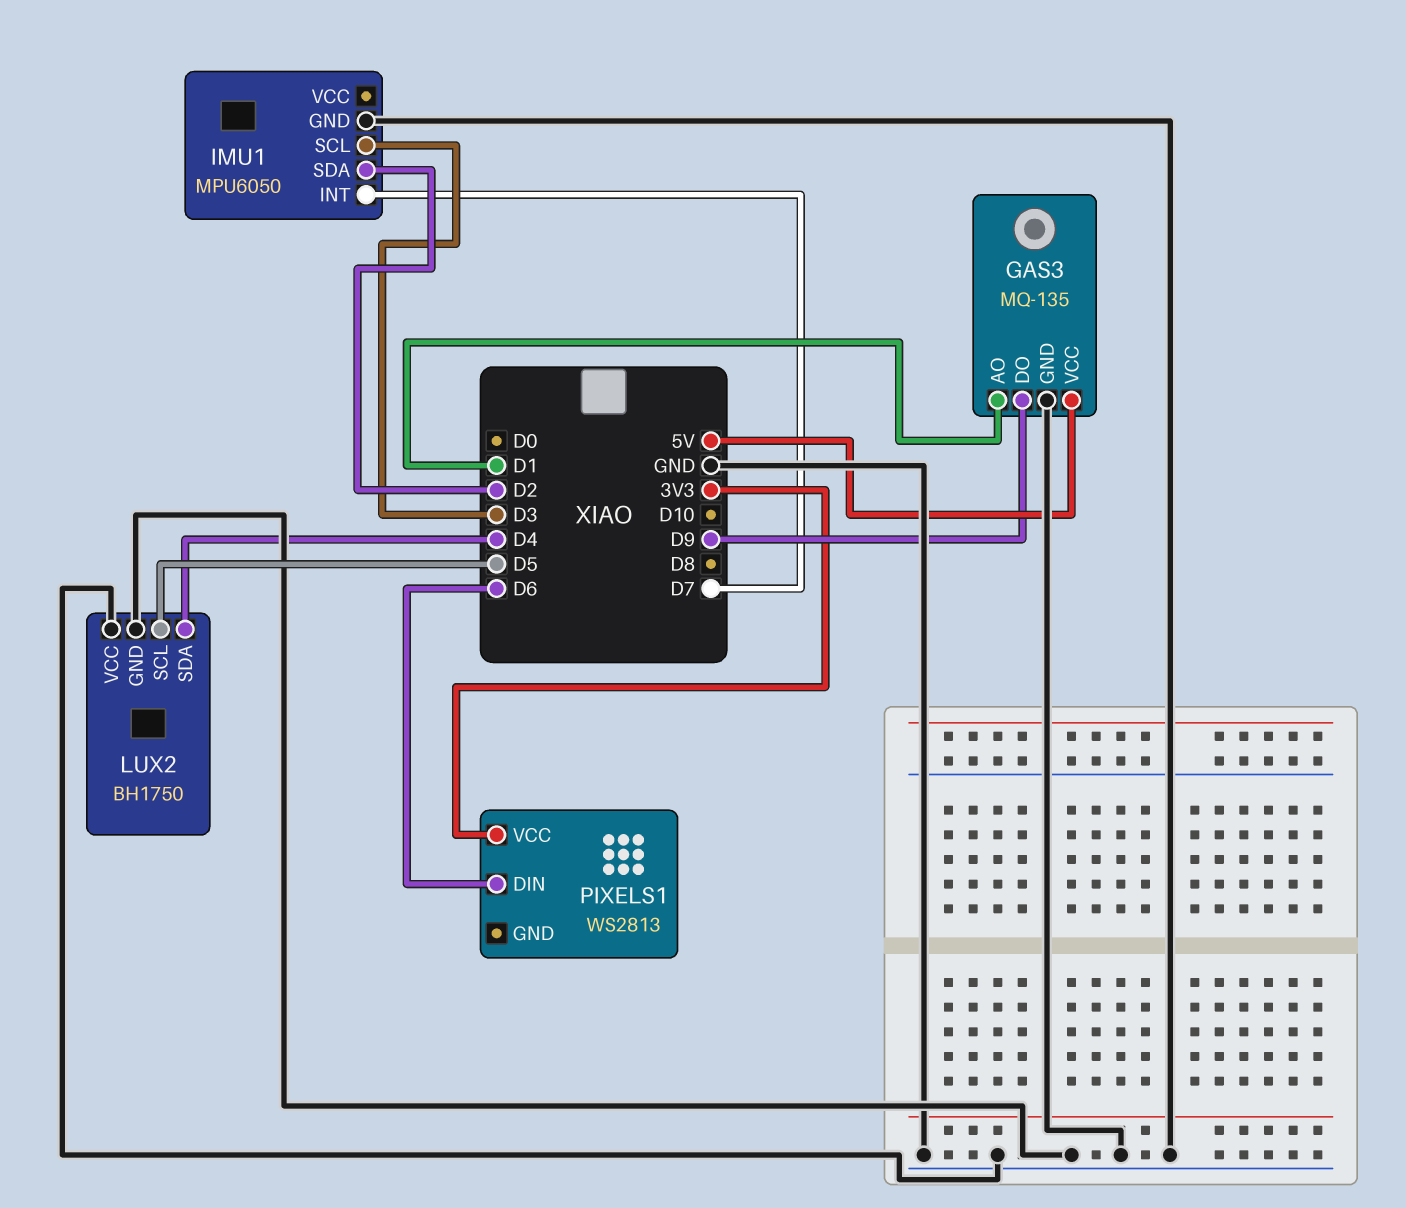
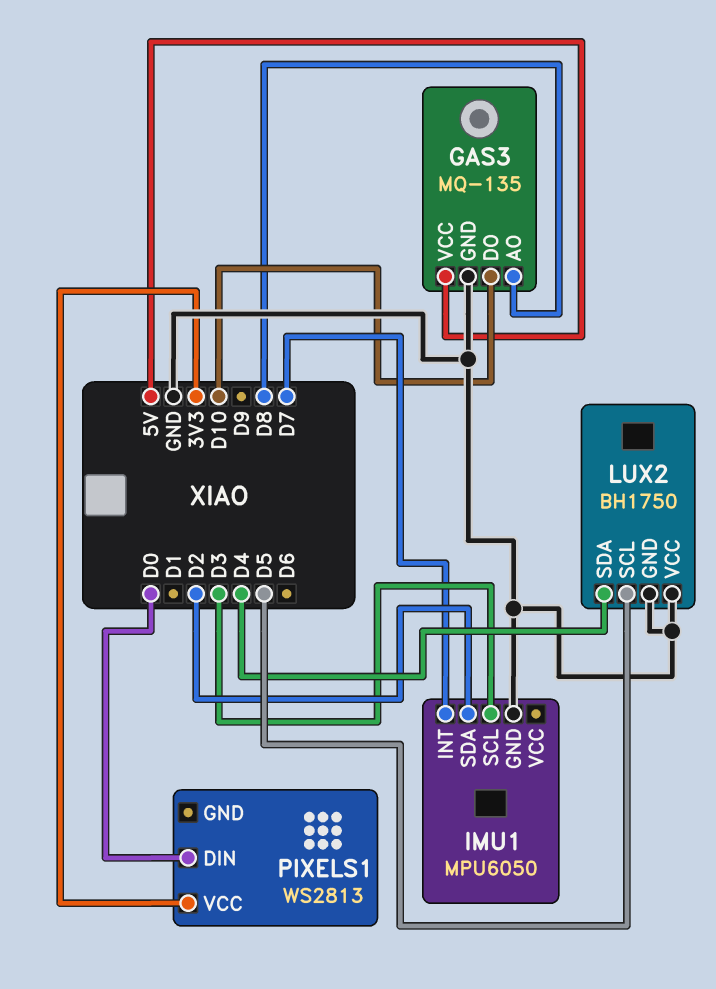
GAS3 pin AO: D1 -> D8
GAS3 pin DO: D9 -> D10
PIXELS1 pin DIN: D6 -> D0

